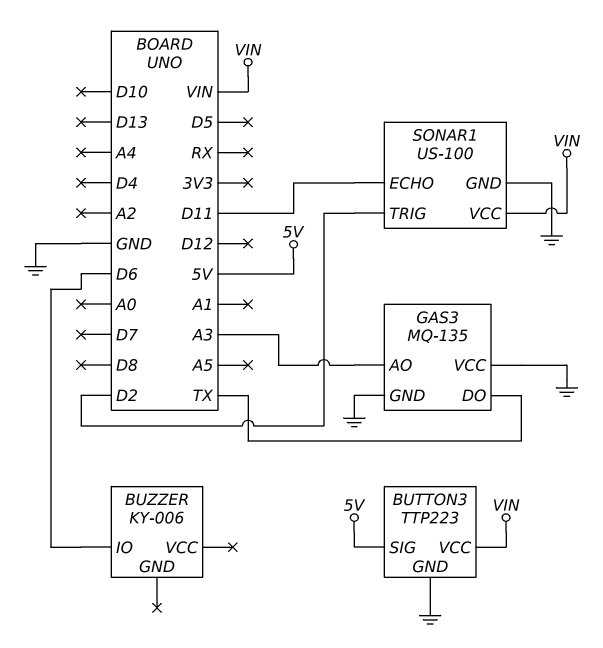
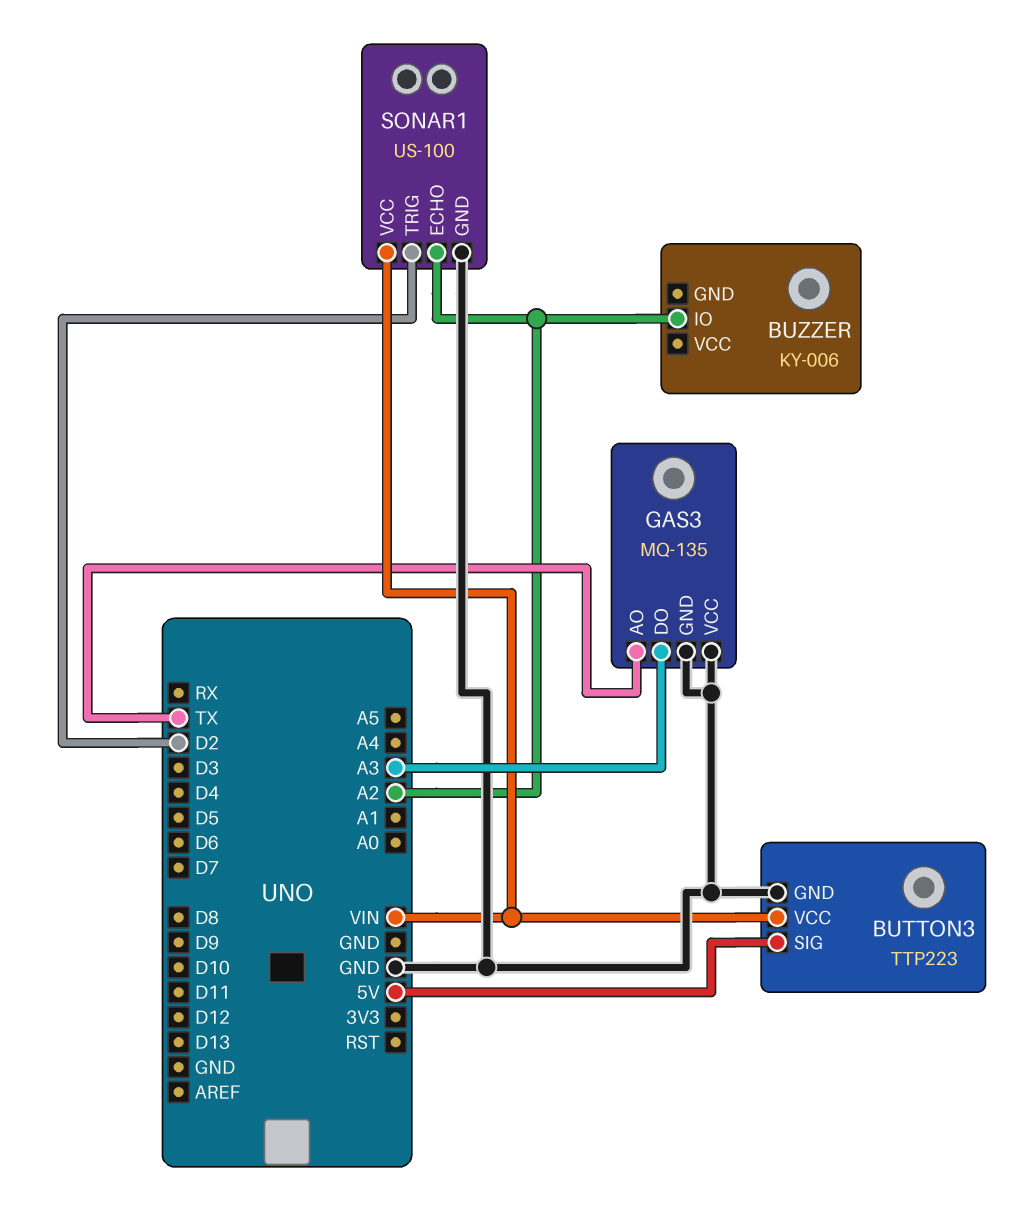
BUZZER pin IO: D6 -> A2
GAS3 pin AO: A3 -> TX
GAS3 pin DO: TX -> A3
SONAR1 pin ECHO: D11 -> A2

